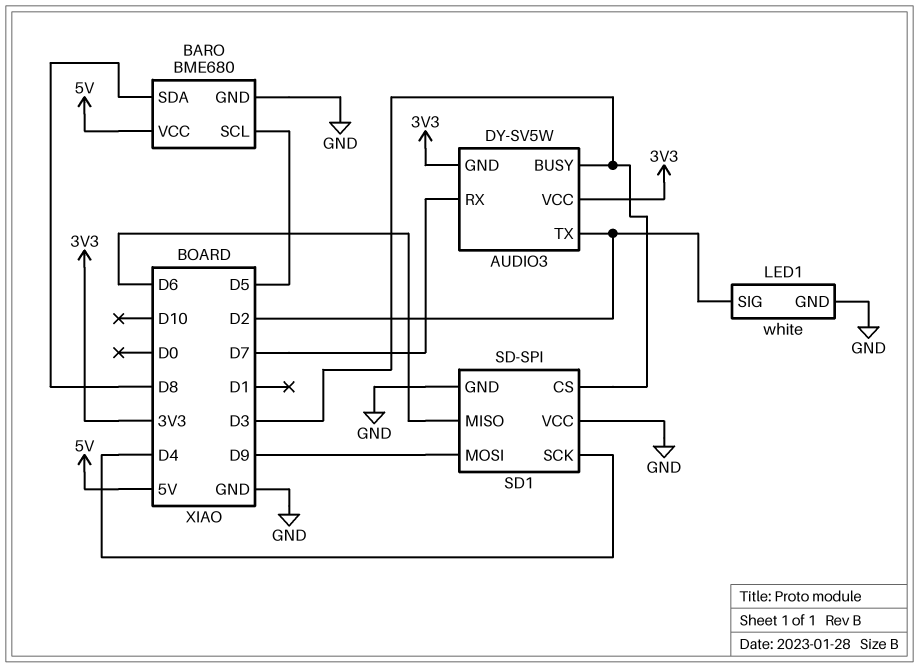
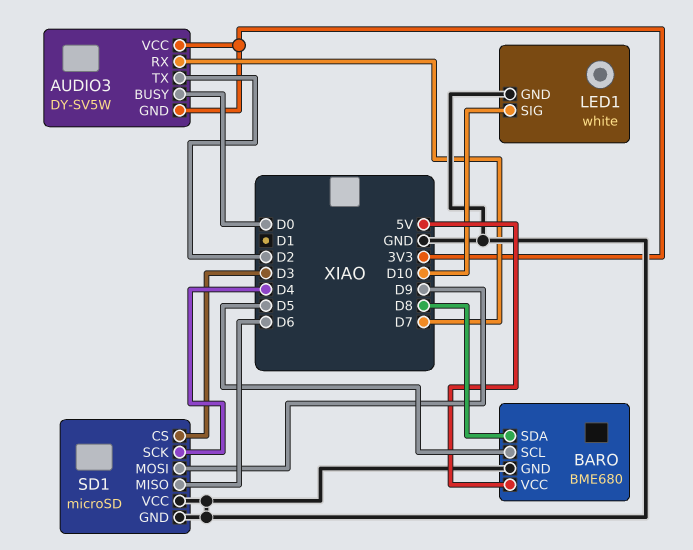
AUDIO3 pin BUSY: D3 -> D0
LED1 pin SIG: D2 -> D10
SD1: SD-SPI -> microSD

